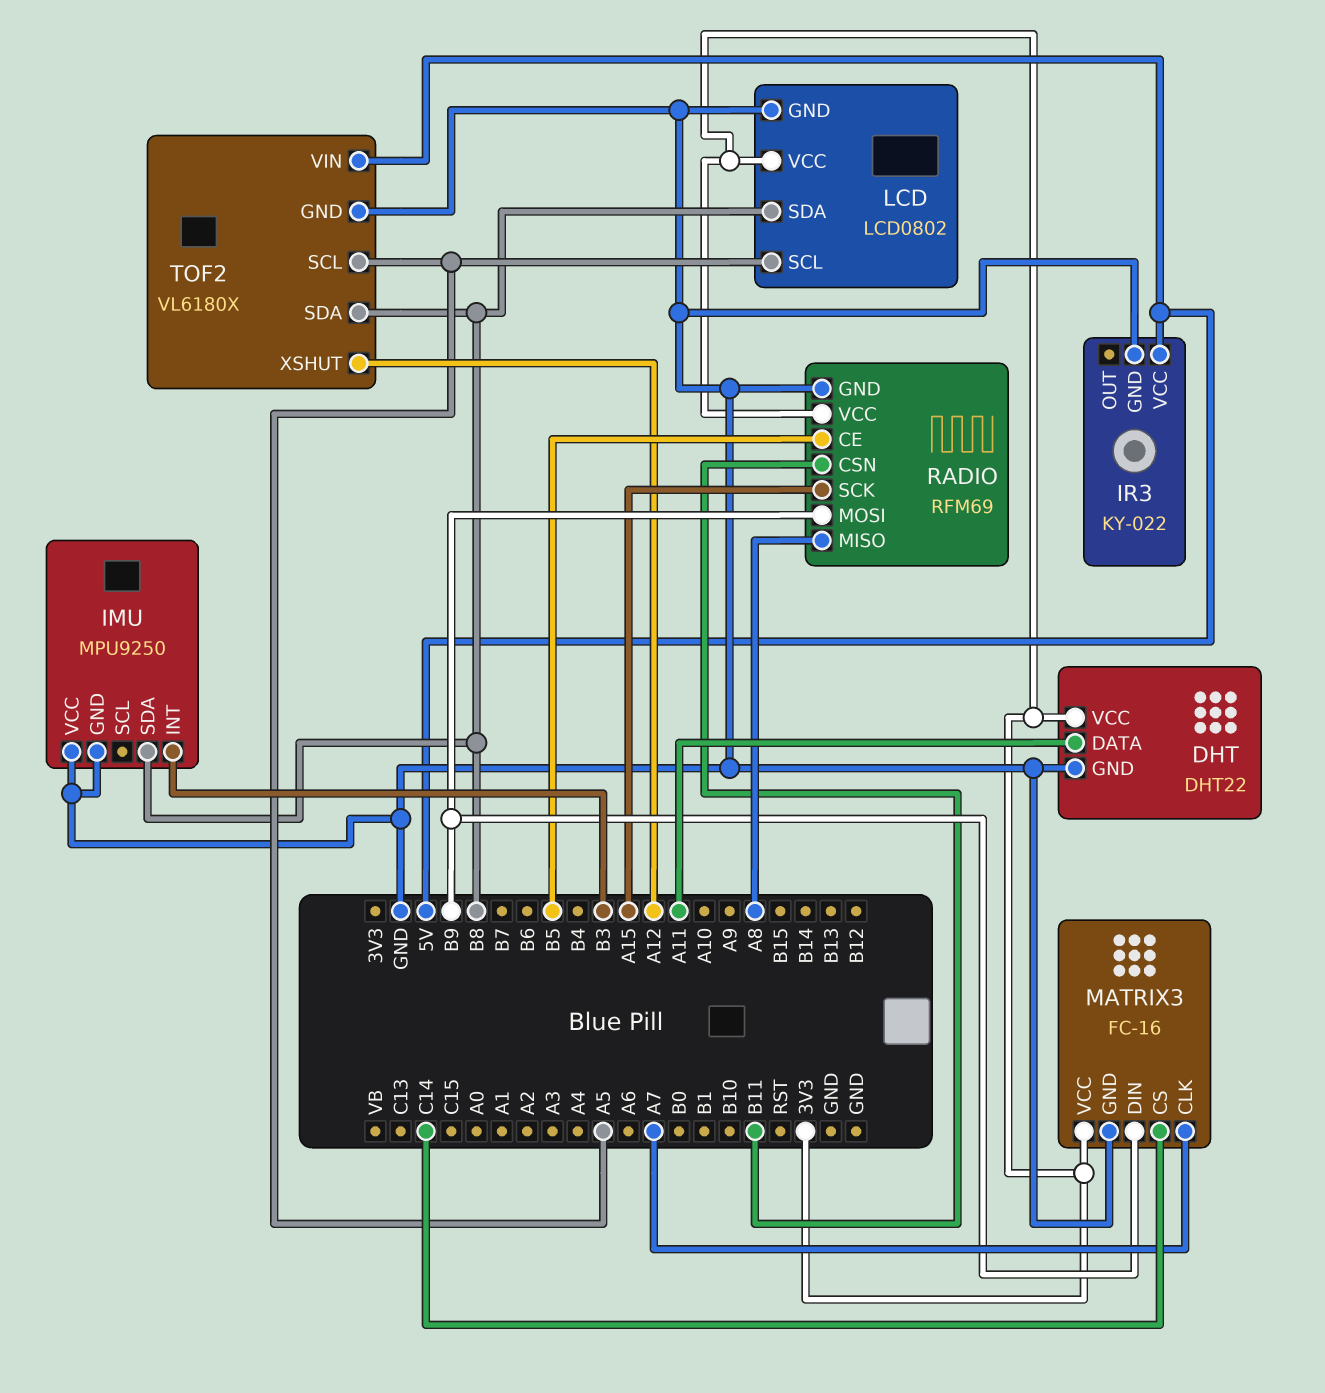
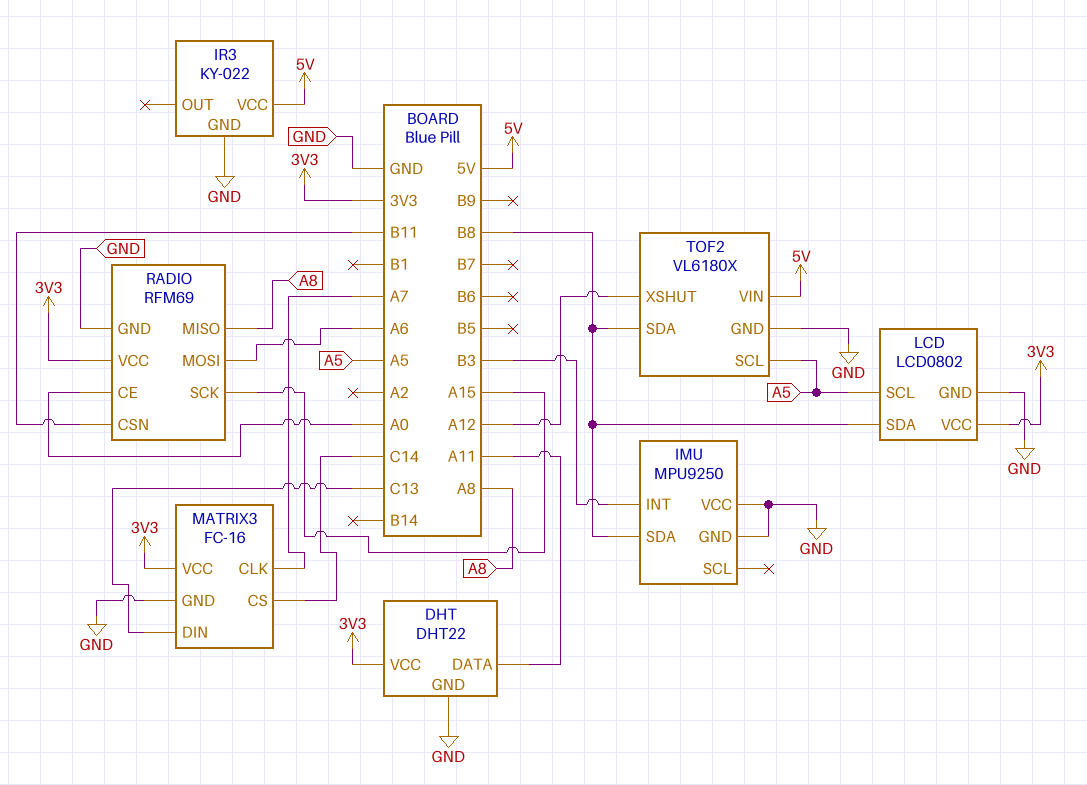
MATRIX3 pin DIN: B9 -> C13
RADIO pin CE: B5 -> A0
RADIO pin MOSI: B9 -> A6

